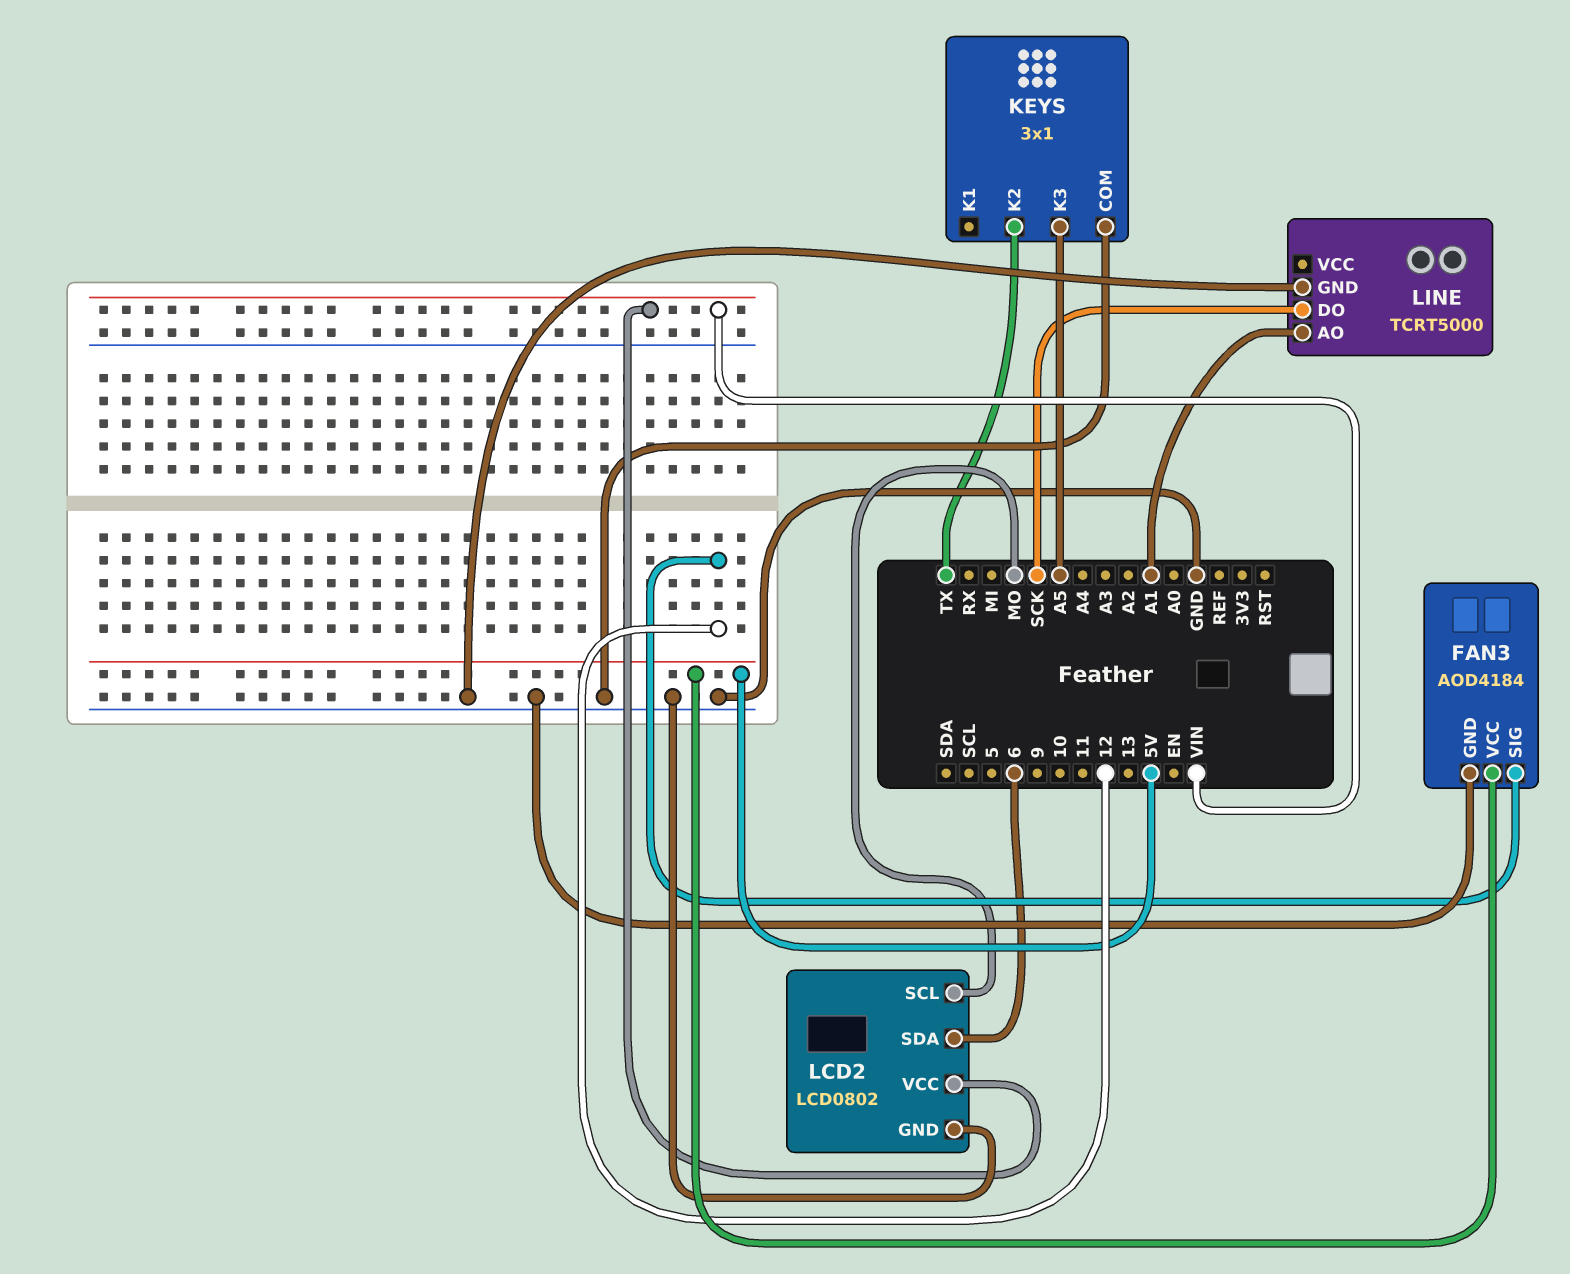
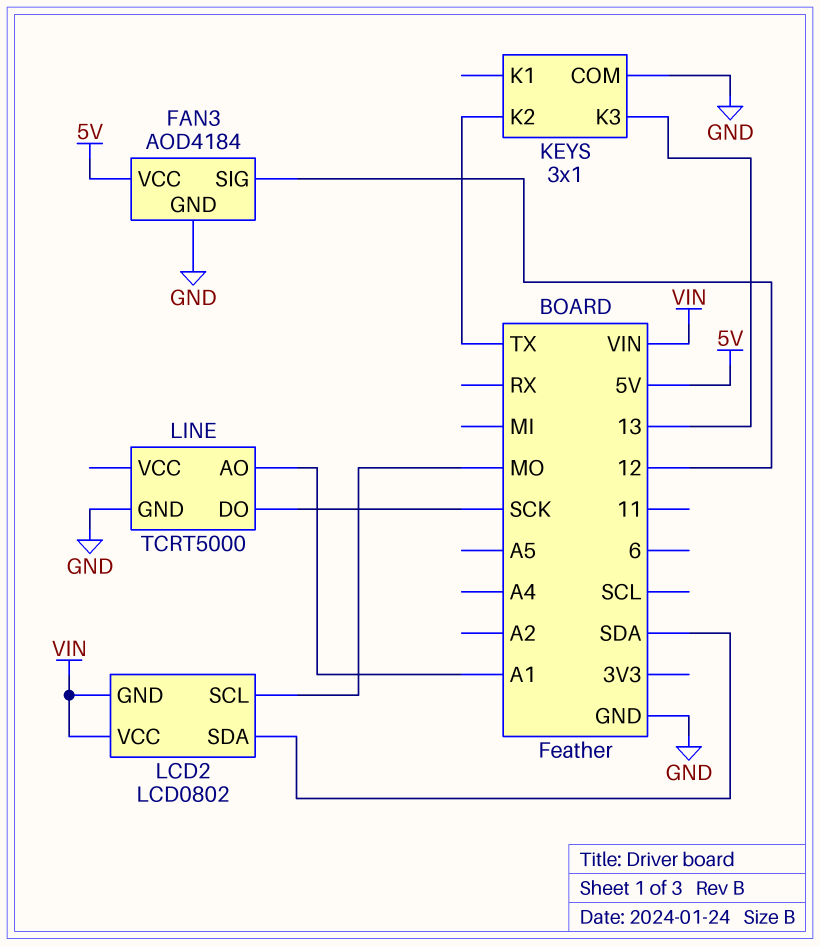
KEYS pin K3: A5 -> 13
LCD2 pin GND: GND -> VIN
LCD2 pin SDA: 6 -> SDA

